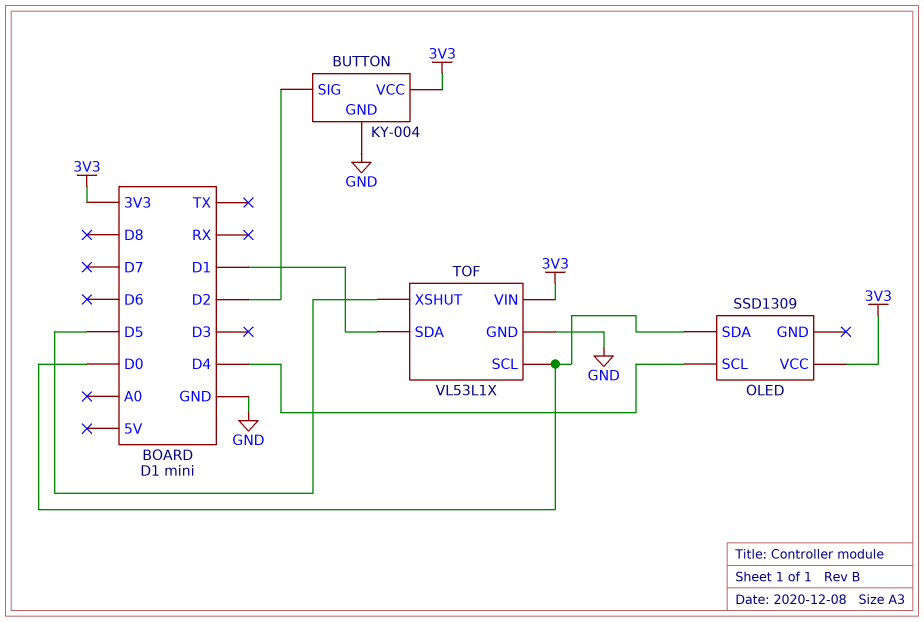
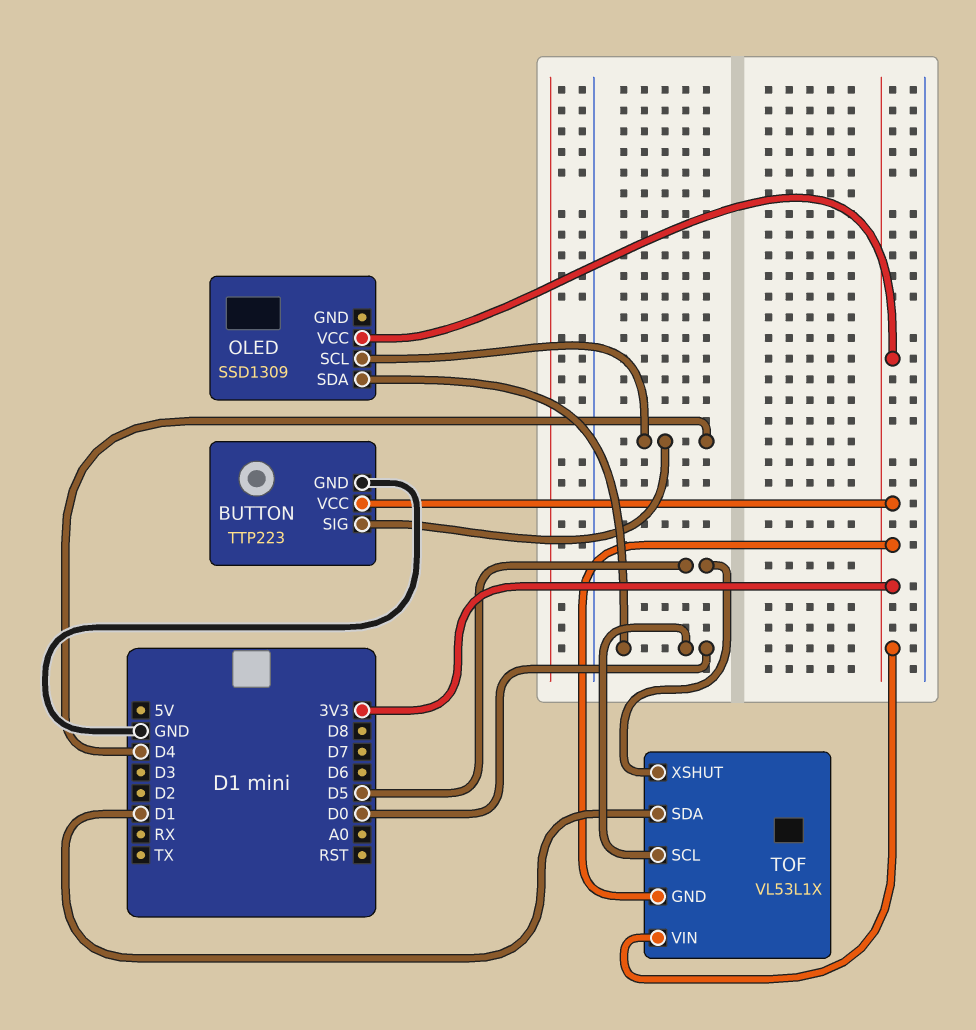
BUTTON: KY-004 -> TTP223
BUTTON pin SIG: D2 -> D4
TOF pin GND: GND -> 3V3

